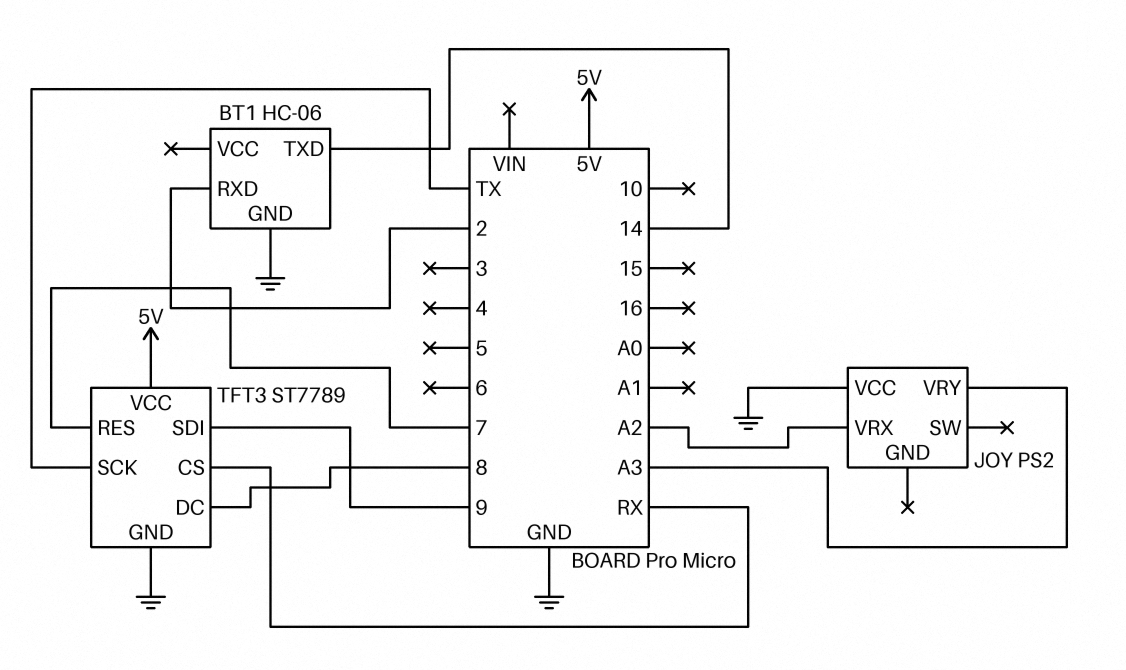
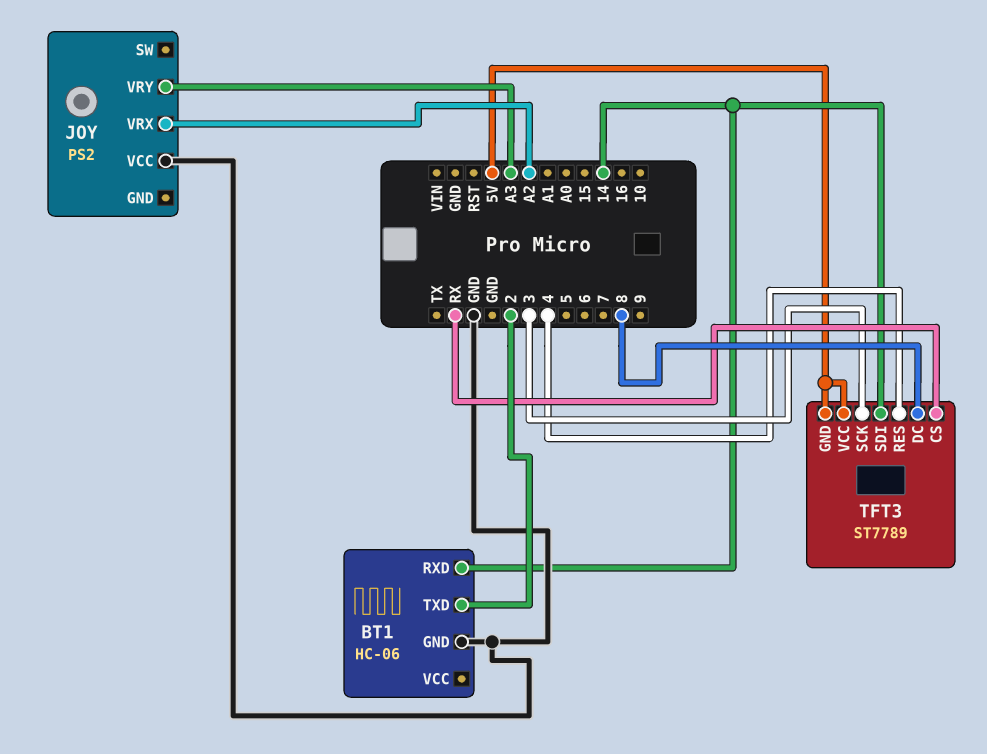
BT1 pin RXD: 2 -> 14
BT1 pin TXD: 14 -> 2
TFT3 pin GND: GND -> 5V
TFT3 pin RES: 7 -> 4
TFT3 pin SCK: TX -> 3
TFT3 pin SDI: 9 -> 14

